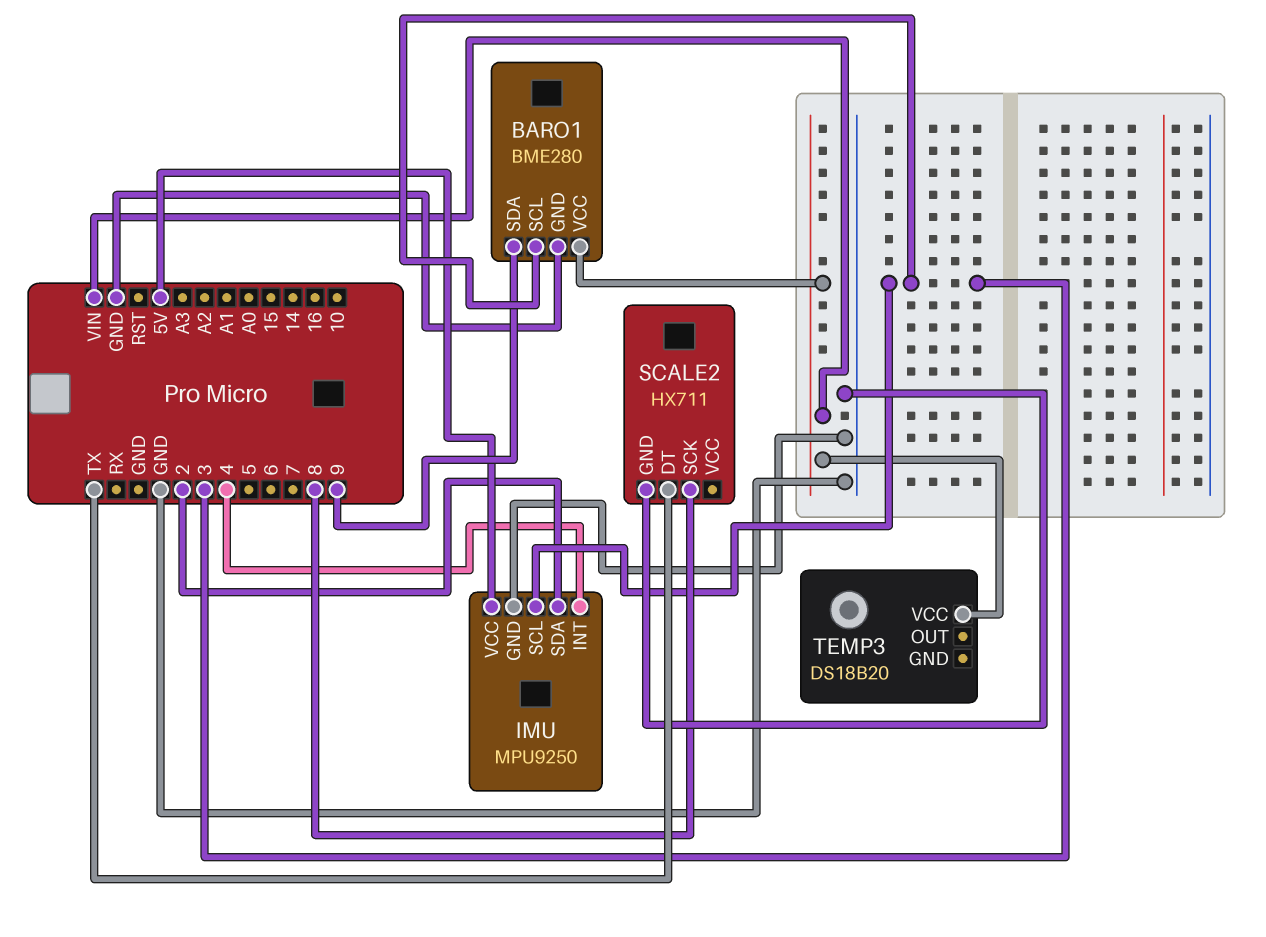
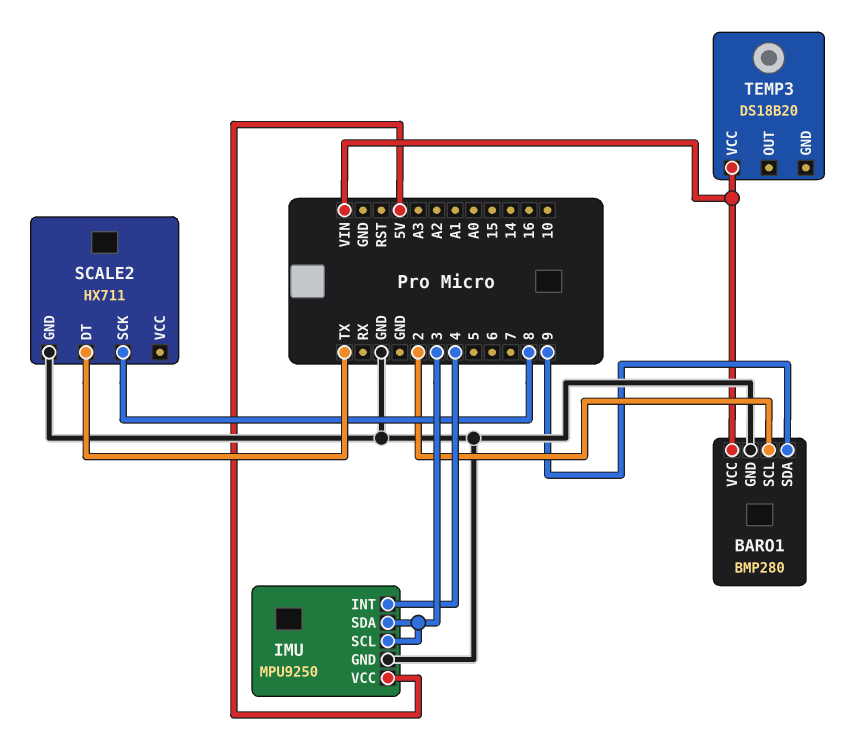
BARO1: BME280 -> BMP280
BARO1 pin SCL: 3 -> 2
IMU pin SDA: 2 -> 3

